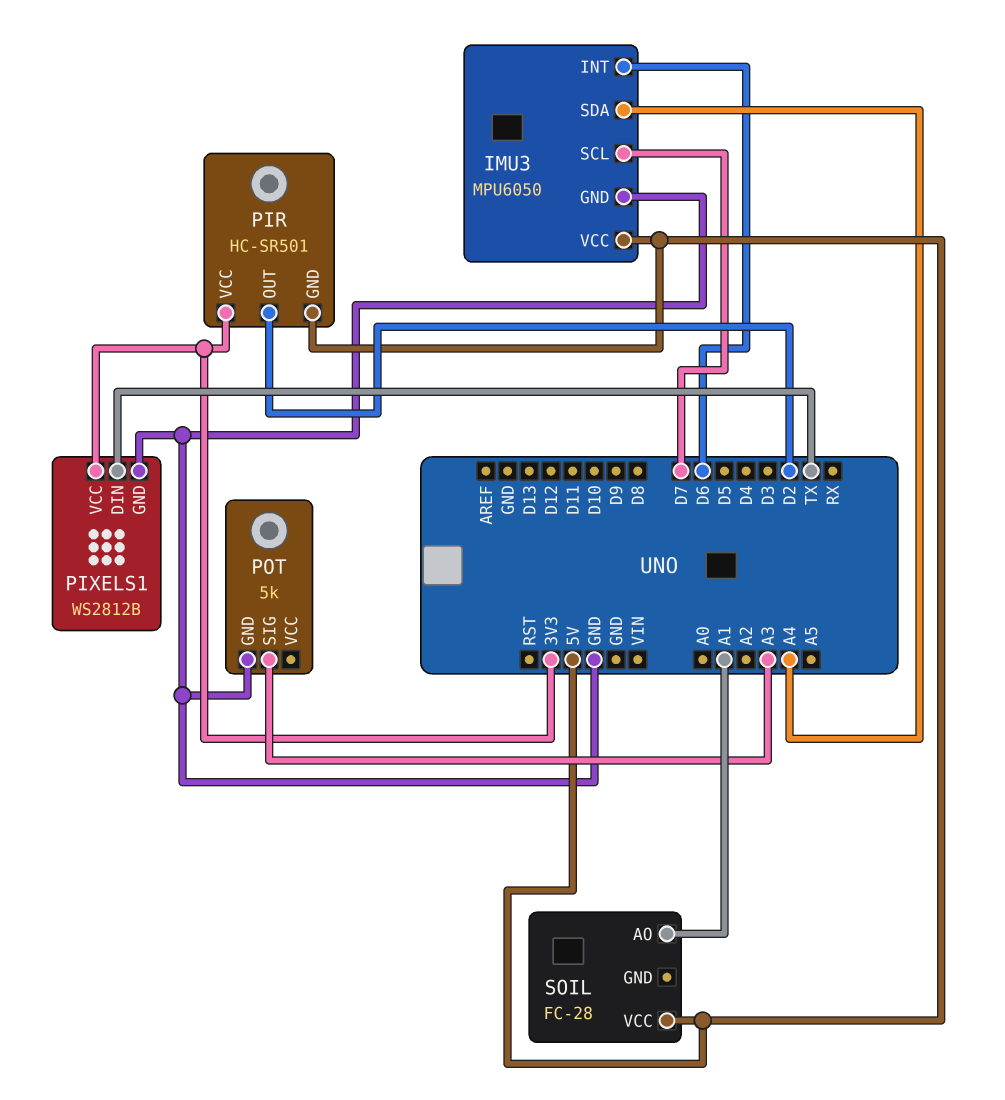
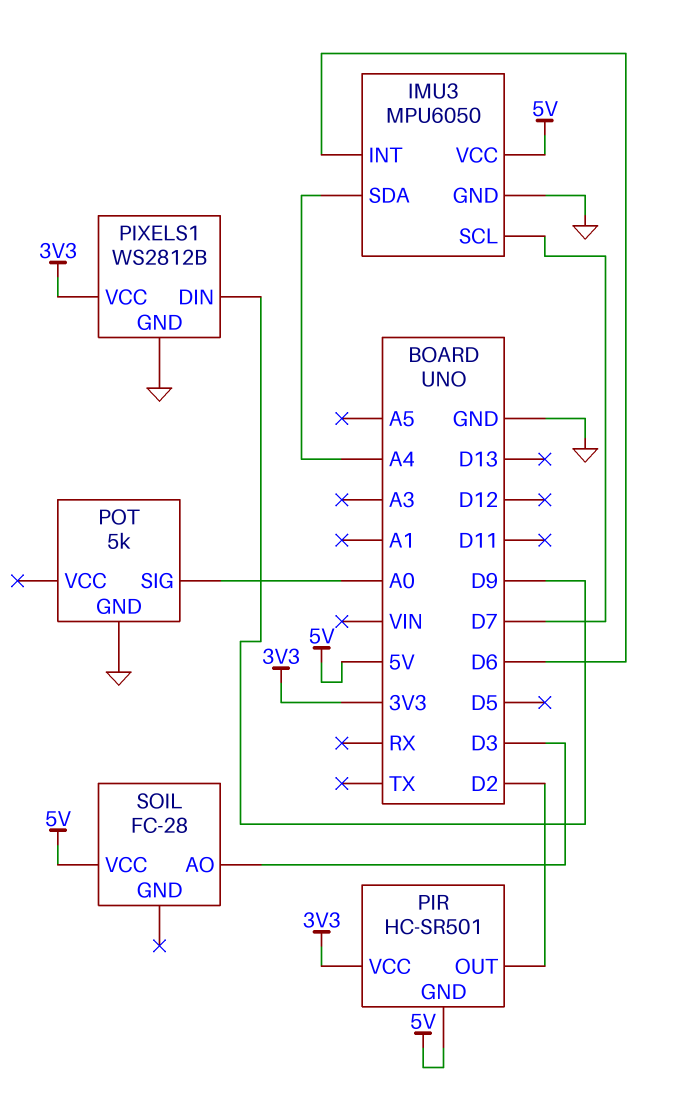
PIXELS1 pin DIN: TX -> D9
POT pin SIG: A3 -> A0
SOIL pin AO: A1 -> D3

